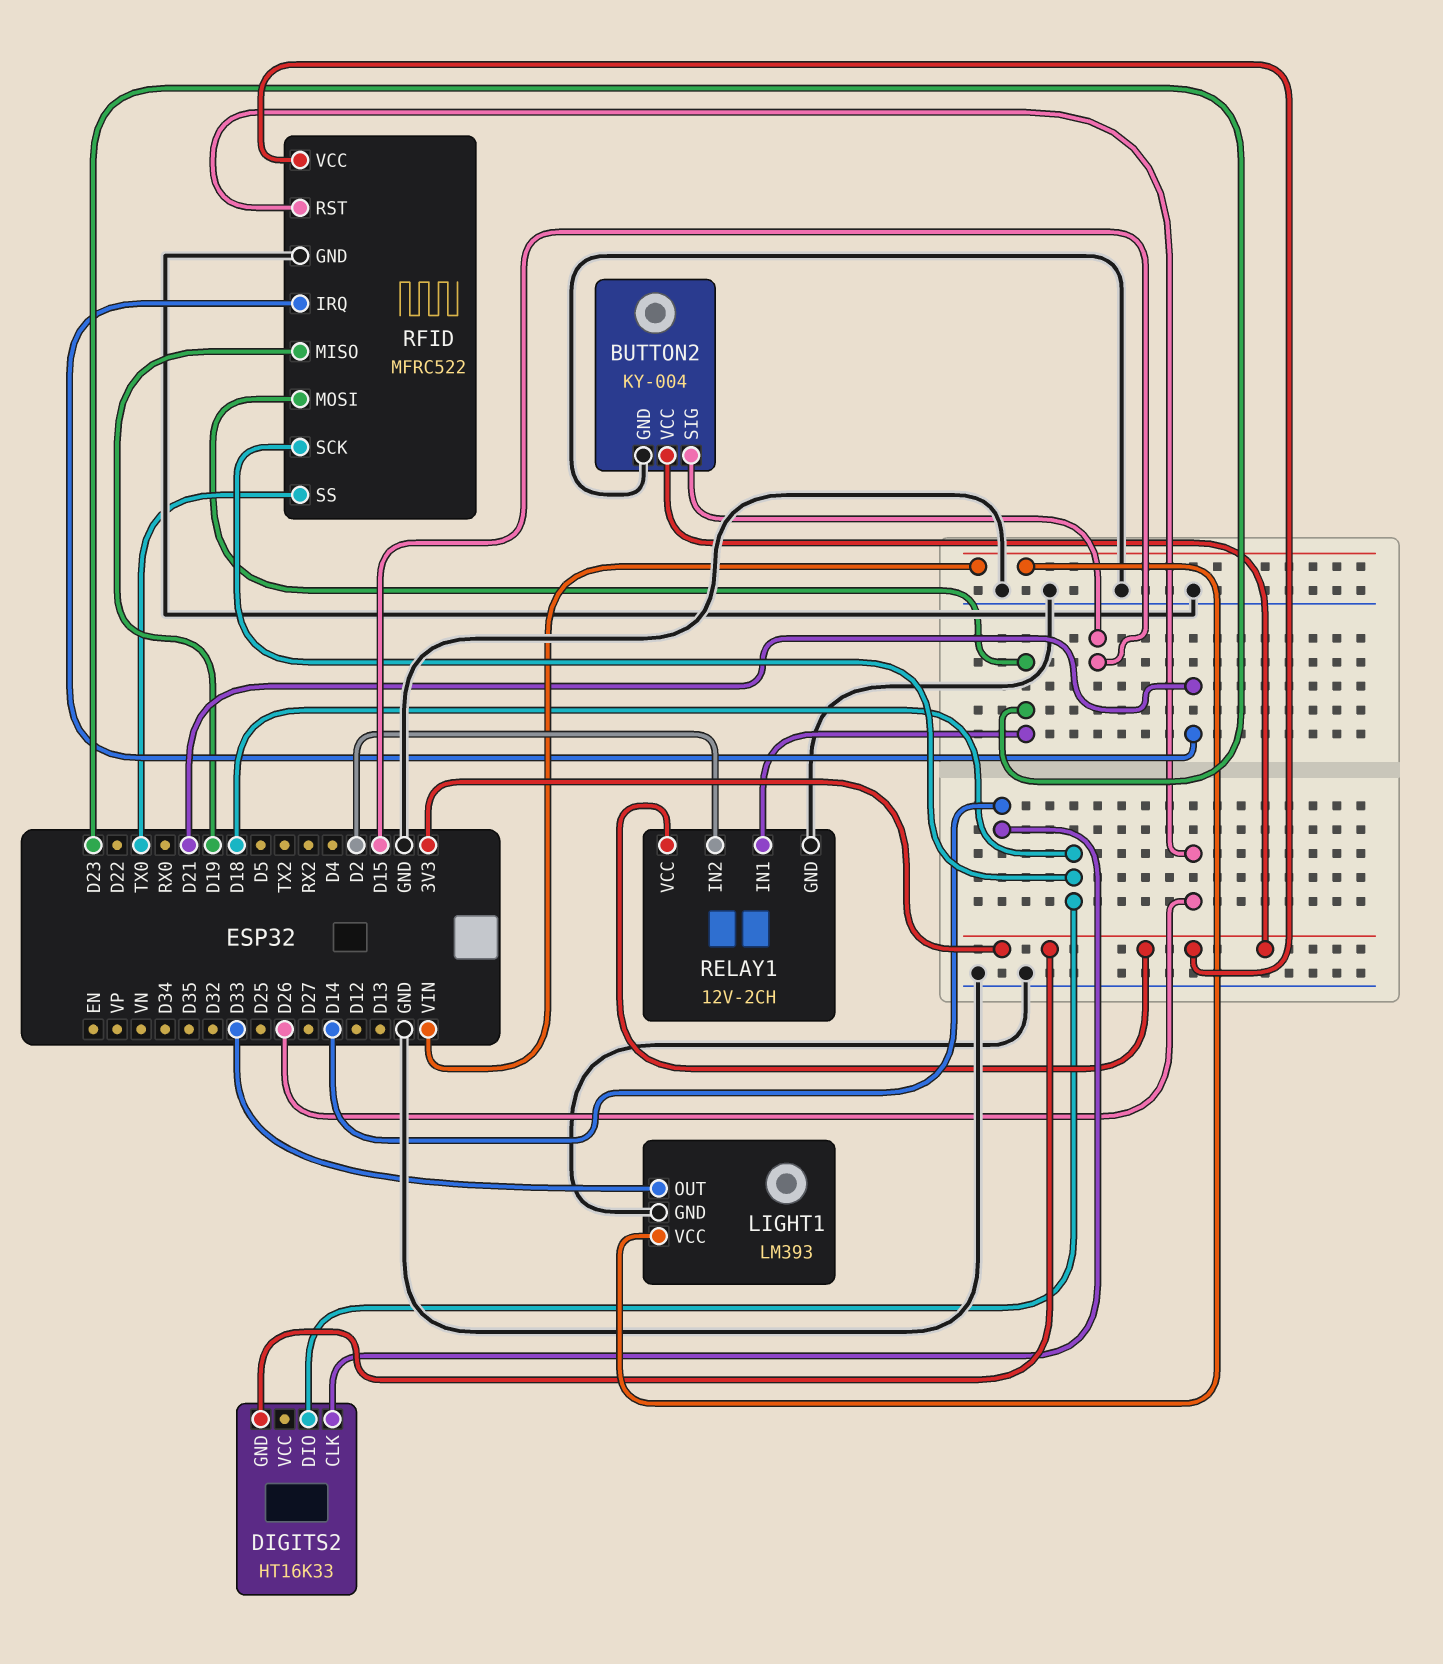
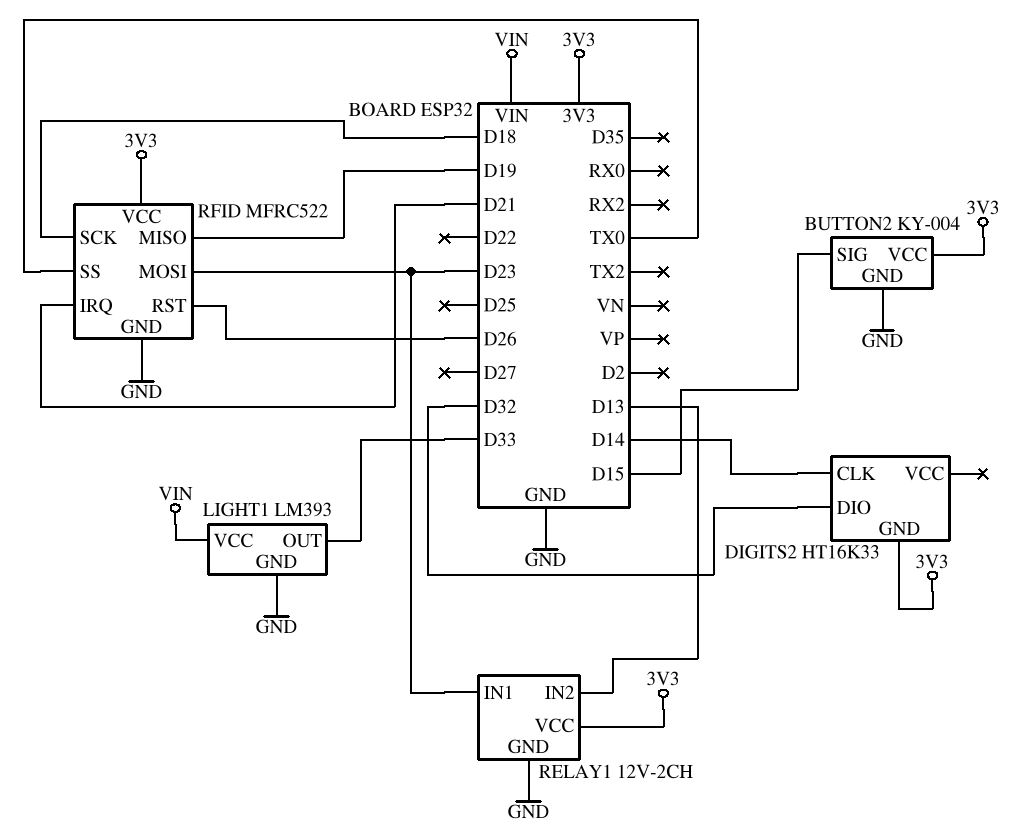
DIGITS2 pin DIO: D18 -> D32
RELAY1 pin IN2: D2 -> D13

